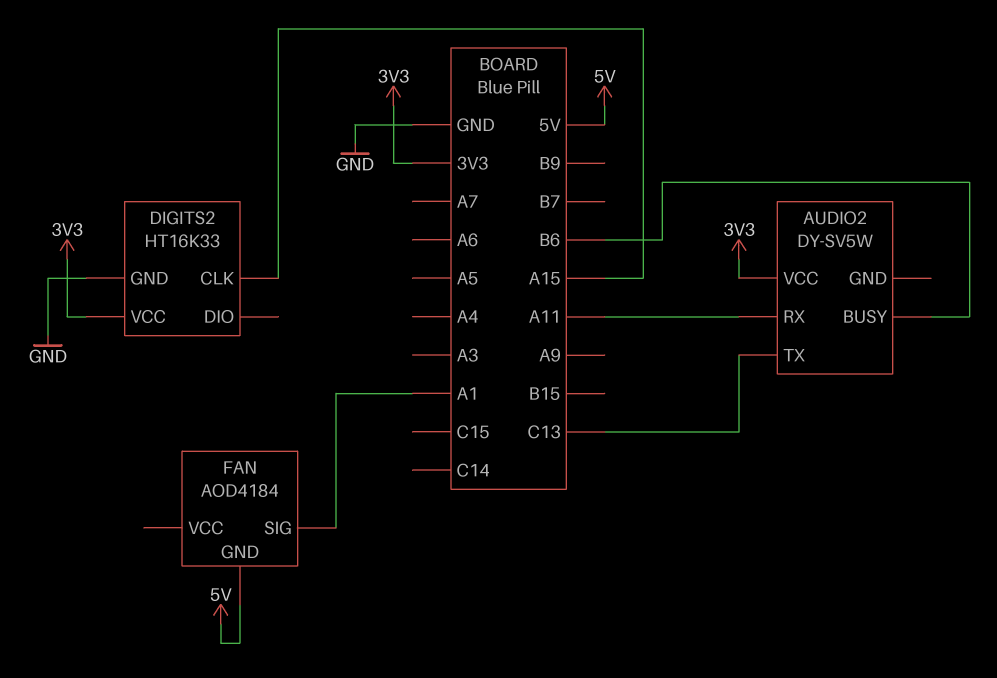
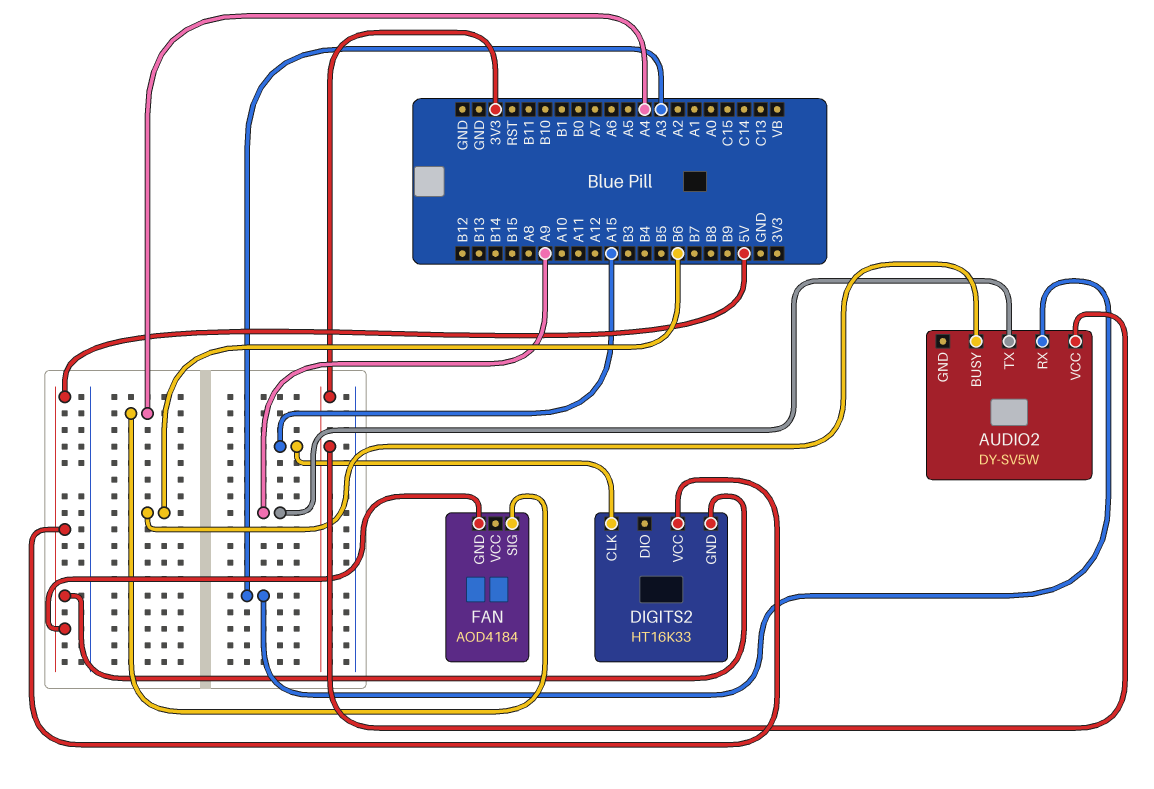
AUDIO2 pin RX: A11 -> A3
AUDIO2 pin TX: C13 -> A9
DIGITS2 pin GND: GND -> 5V
DIGITS2 pin VCC: 3V3 -> 5V
FAN pin SIG: A1 -> A4

